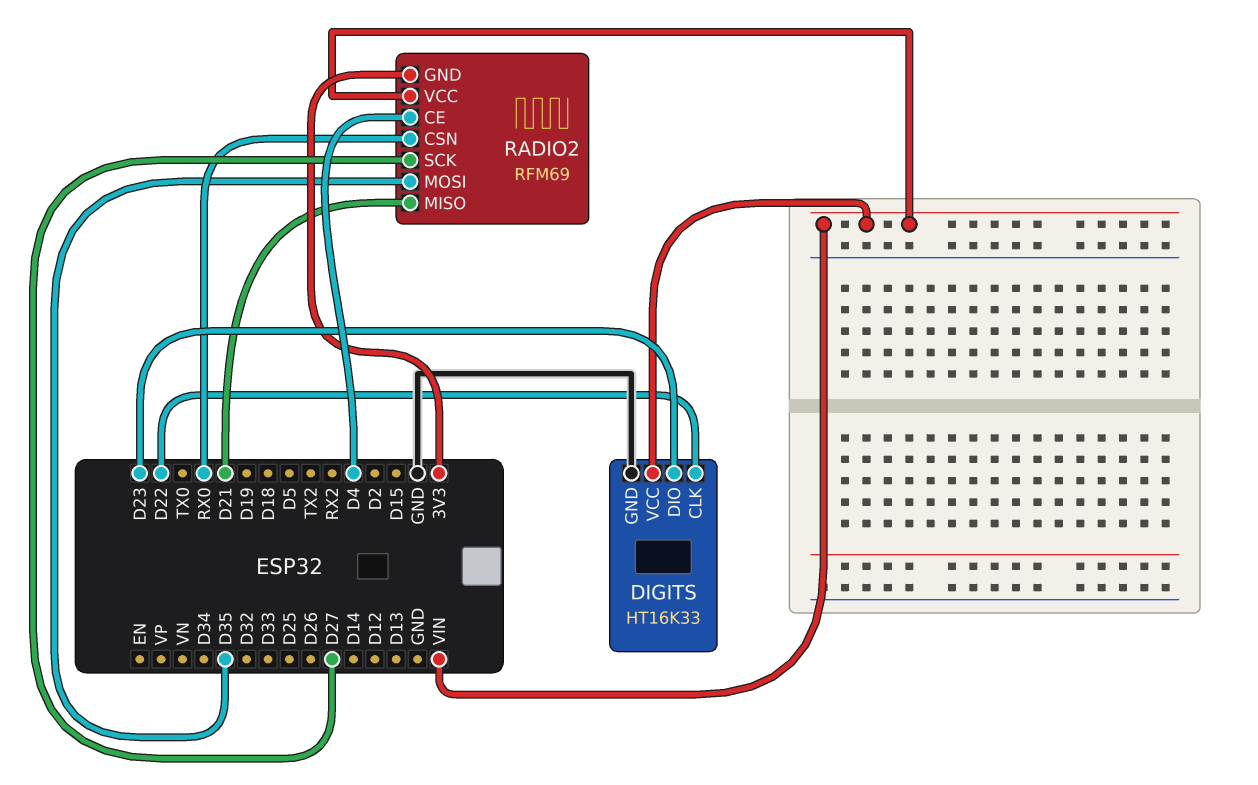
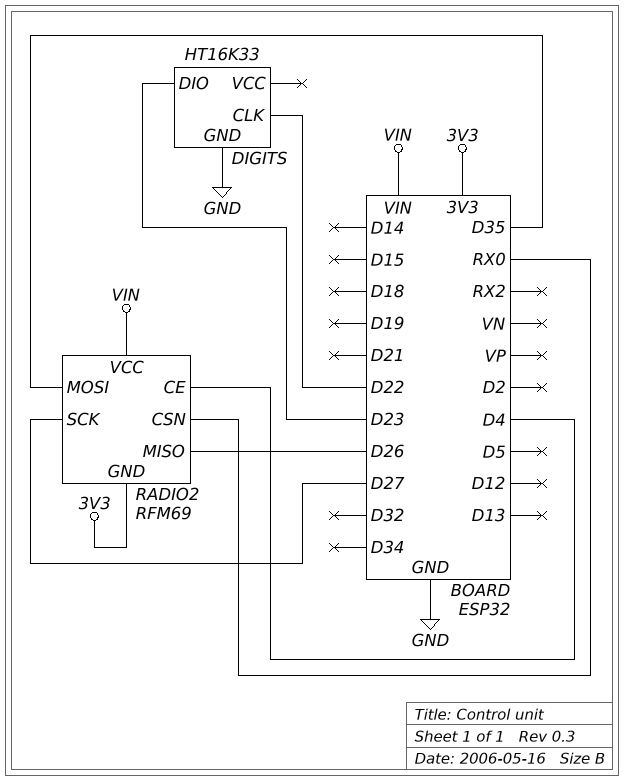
DIGITS pin VCC: VIN -> none
RADIO2 pin MISO: D21 -> D26

